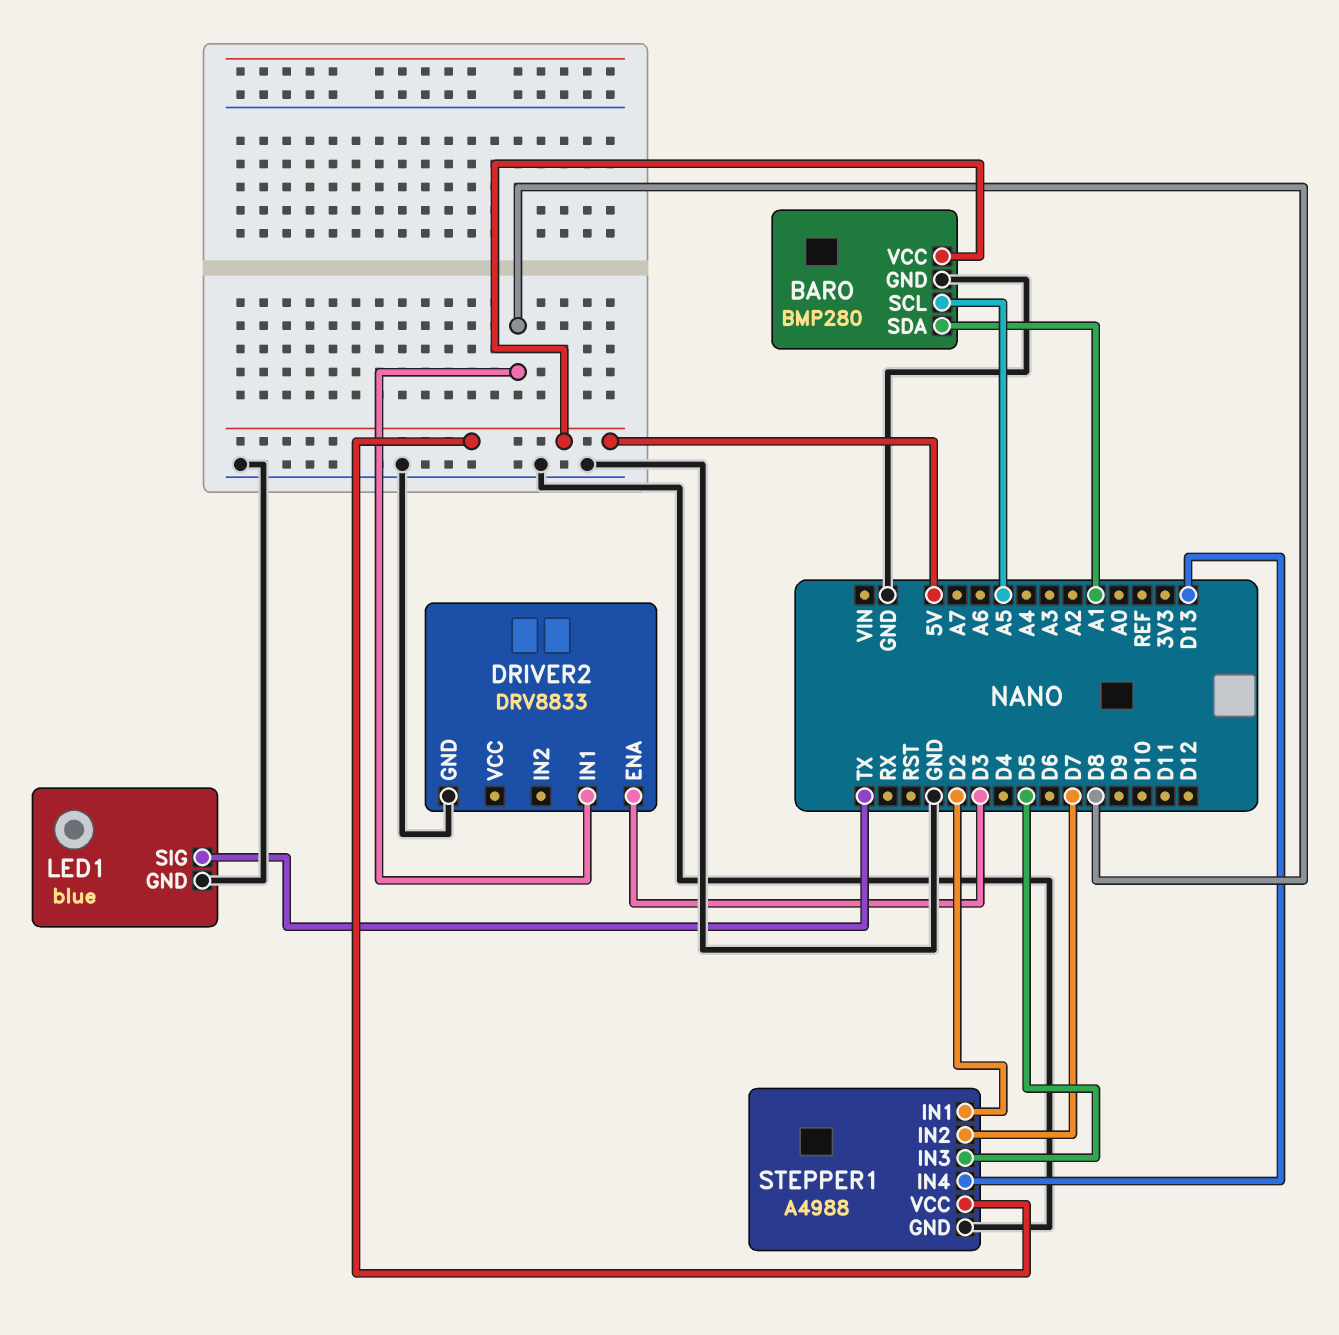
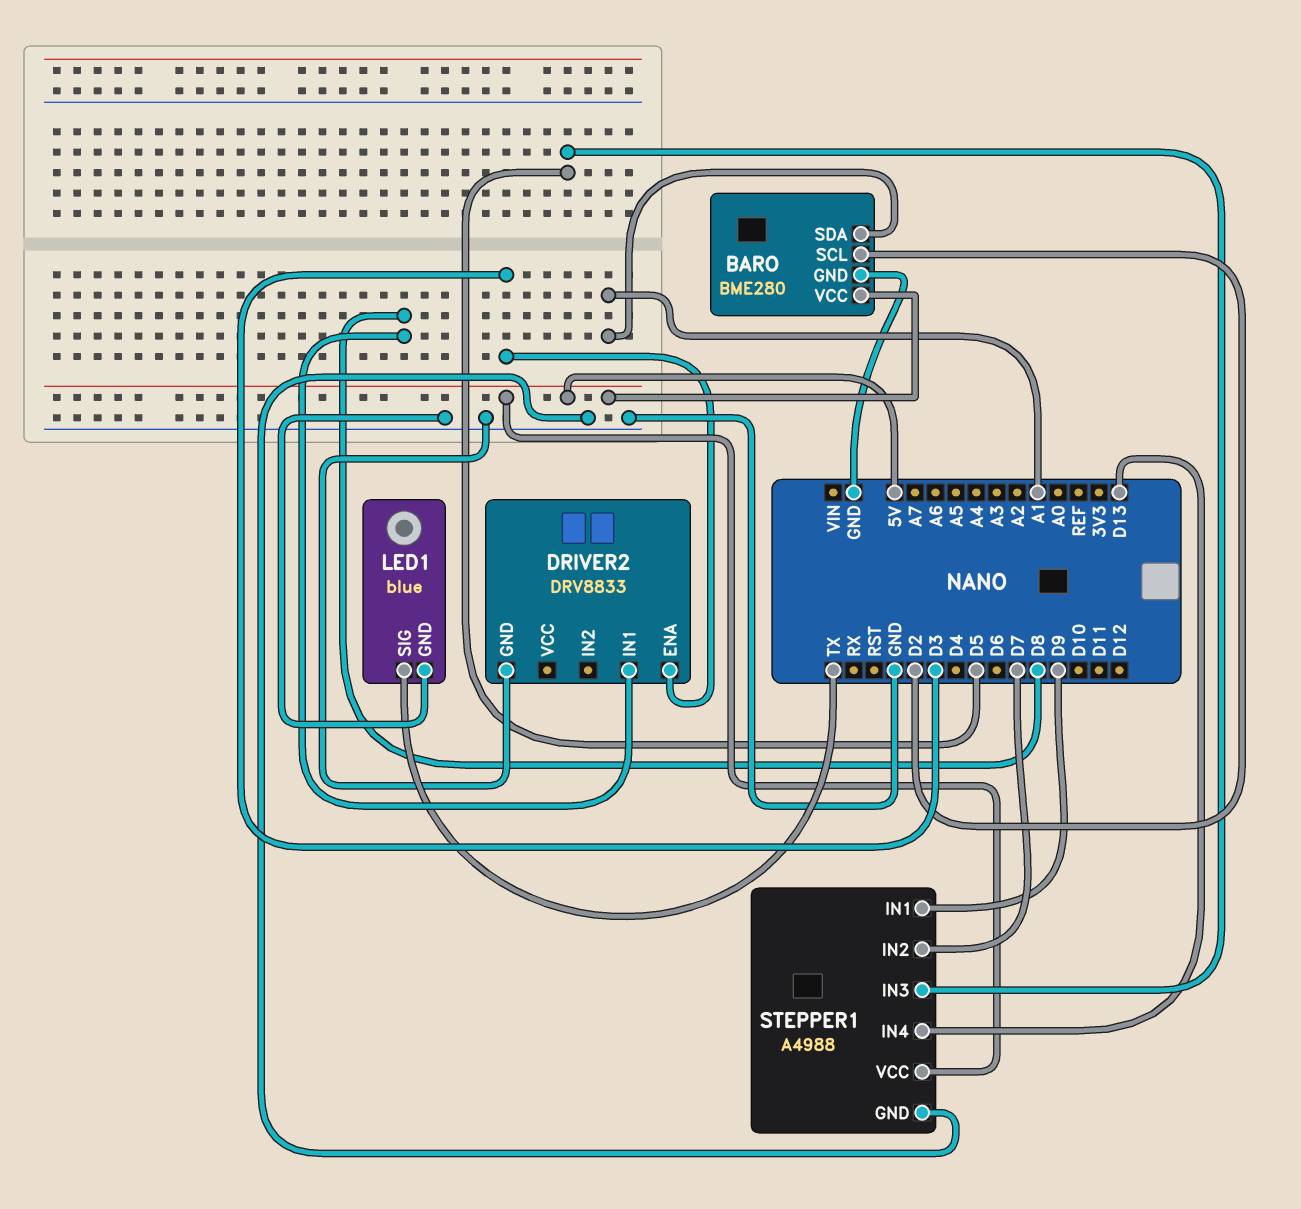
BARO: BMP280 -> BME280
BARO pin SCL: A5 -> D2
STEPPER1 pin IN1: D2 -> D9

